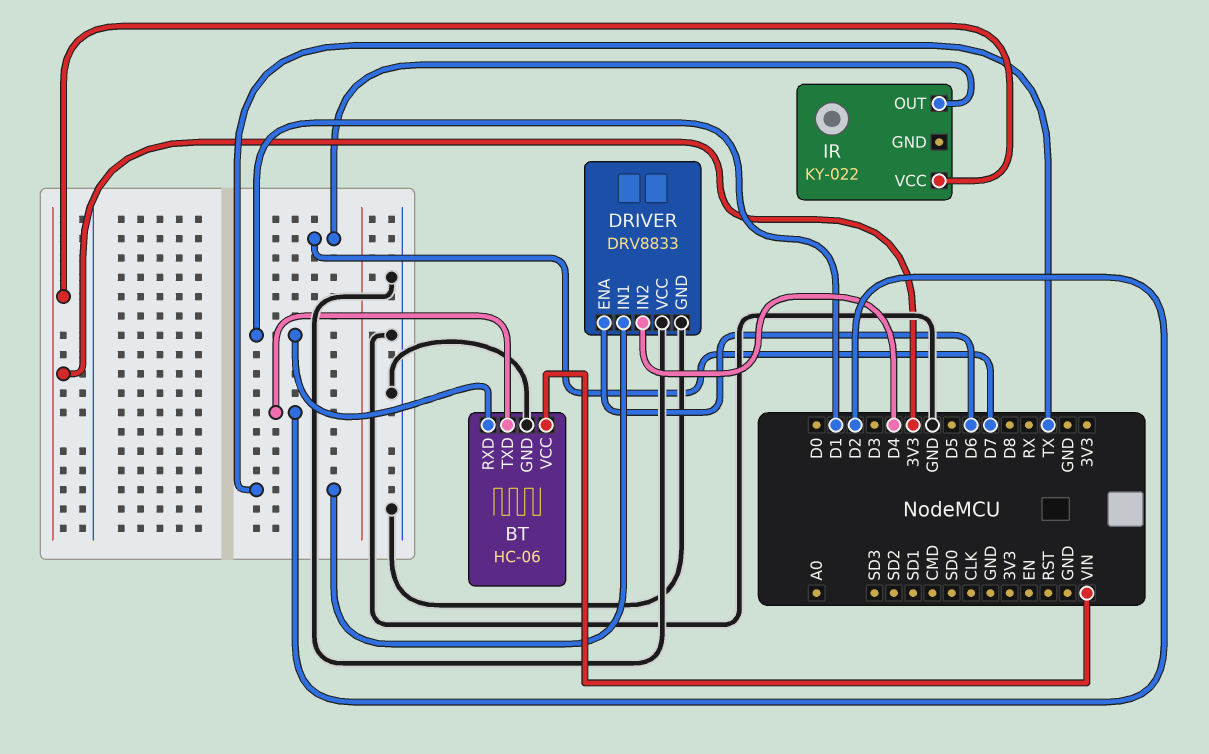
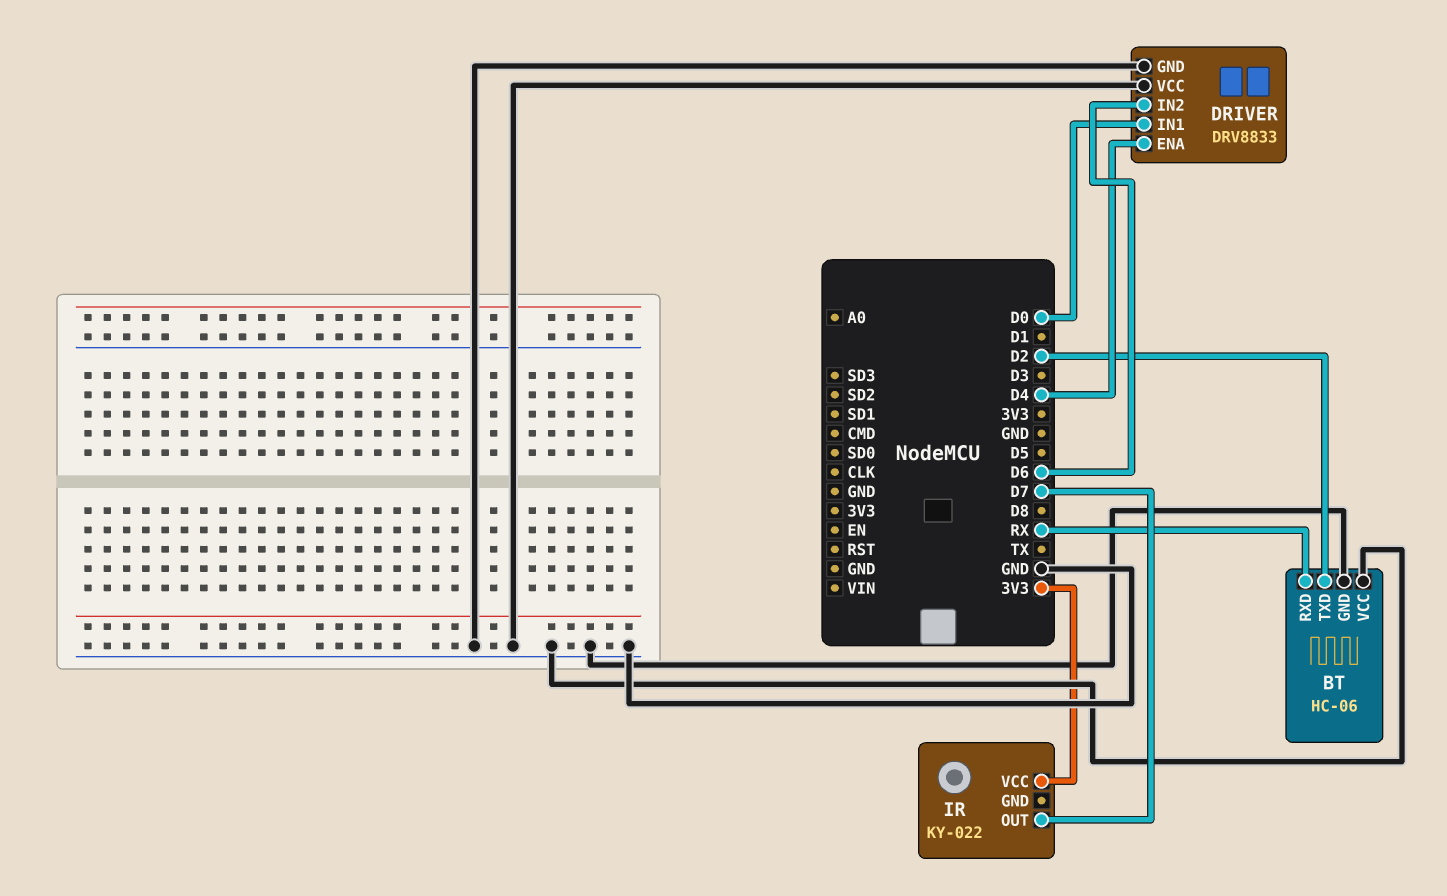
BT pin RXD: D1 -> RX
BT pin VCC: VIN -> GND
DRIVER pin ENA: D6 -> D4
DRIVER pin IN1: TX -> D0
DRIVER pin IN2: D4 -> D6

